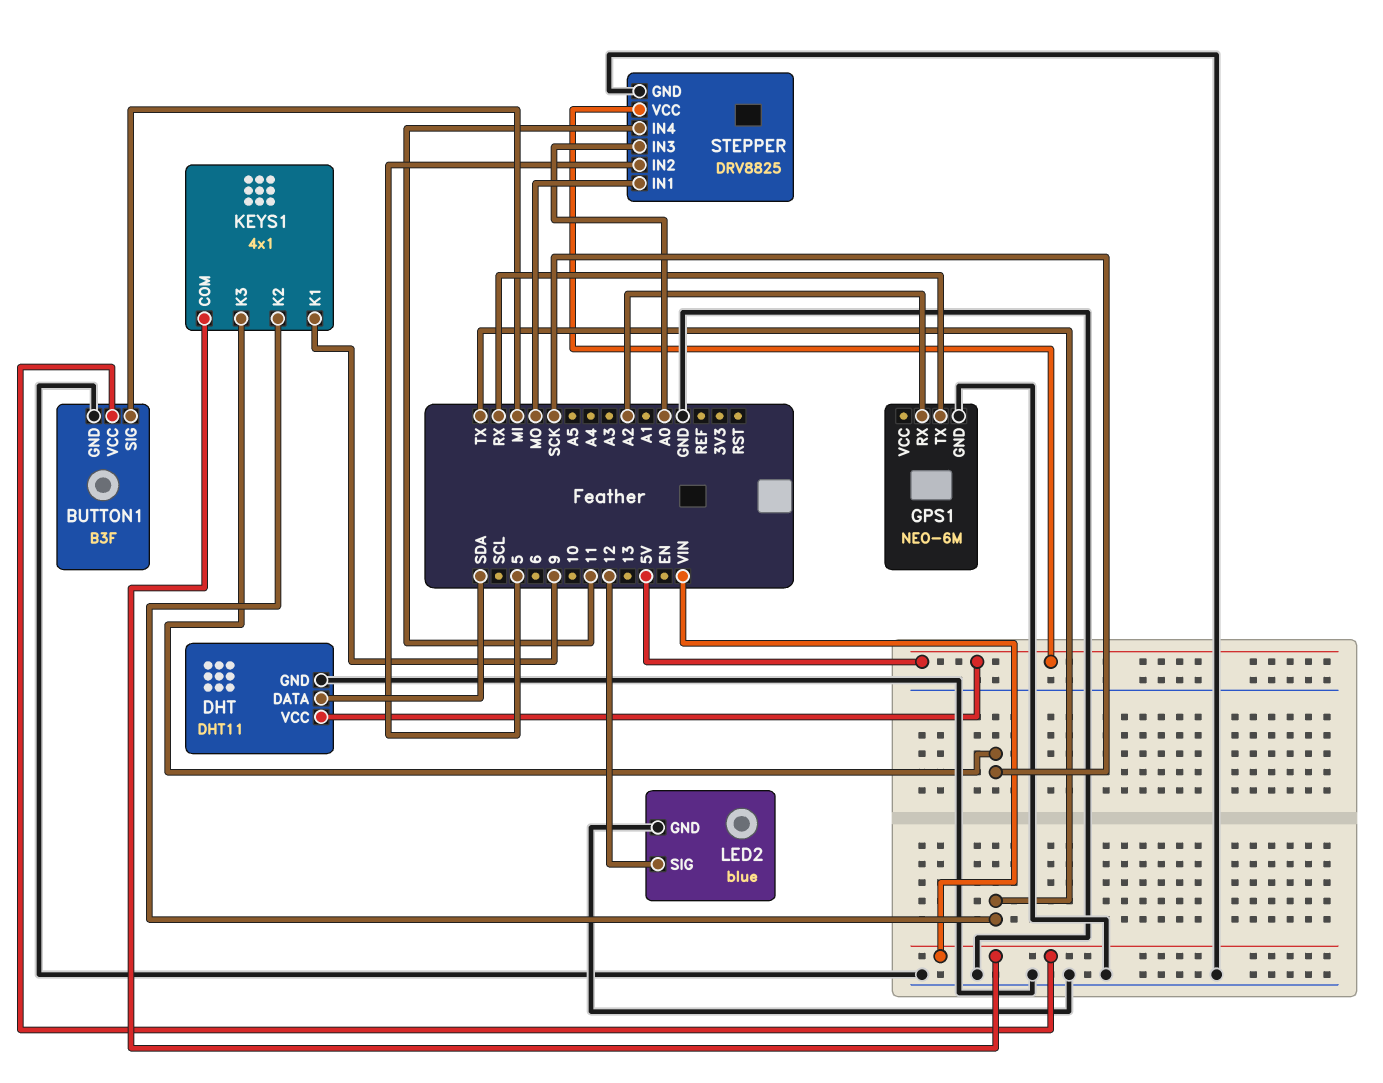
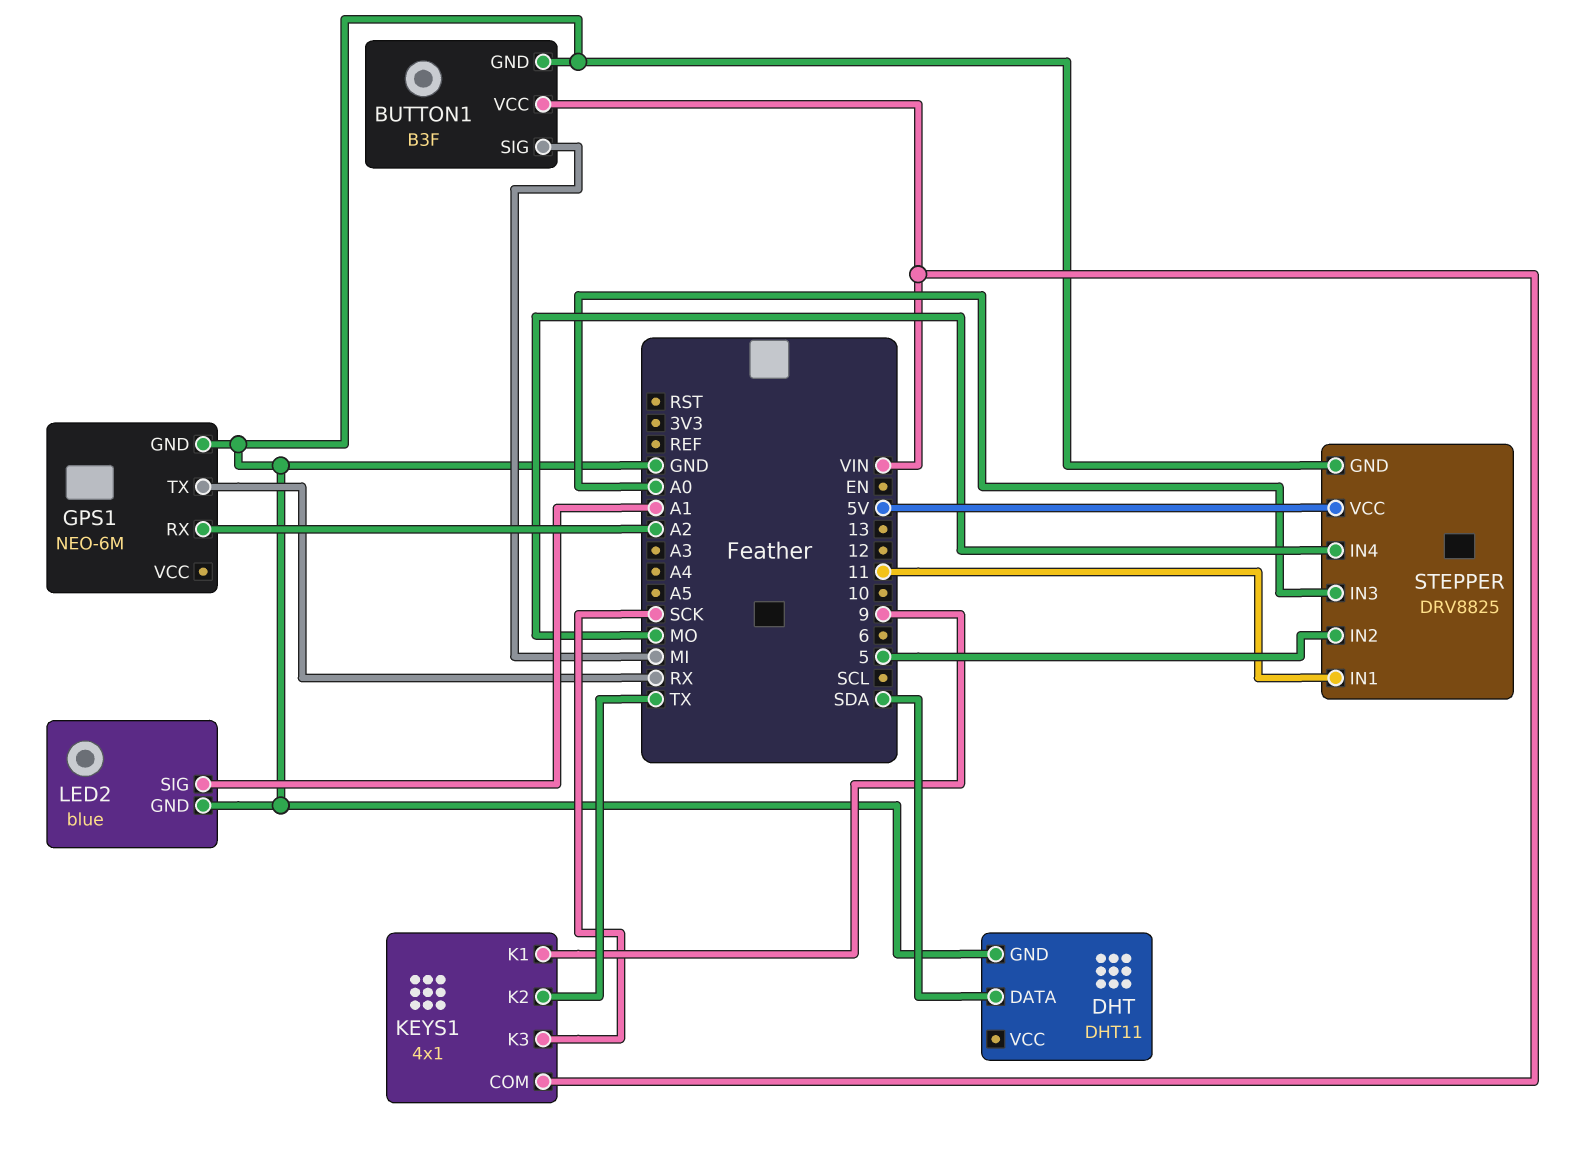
DHT pin VCC: 5V -> none
LED2 pin SIG: 12 -> A1
STEPPER pin IN1: MO -> 11
STEPPER pin IN4: 11 -> MO

